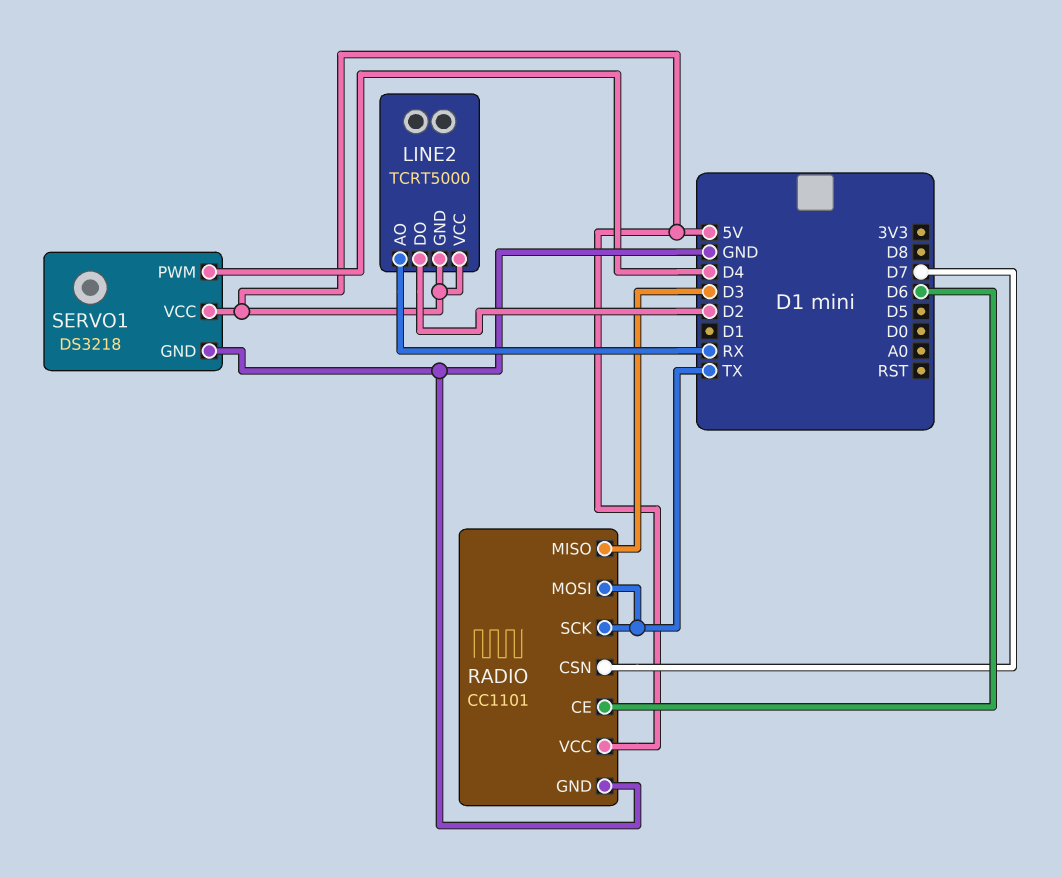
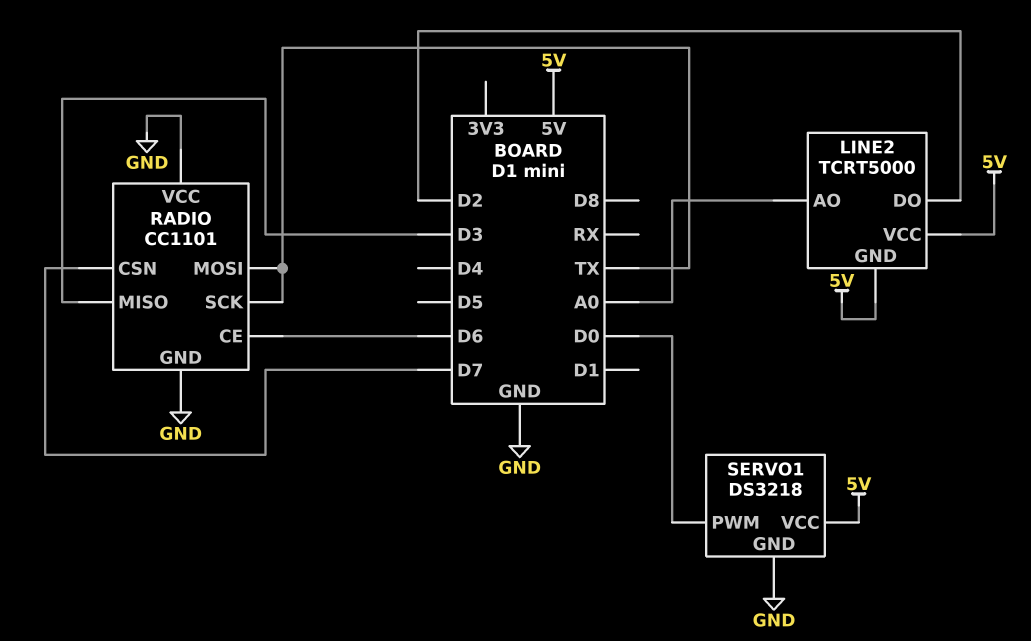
LINE2 pin AO: RX -> A0
RADIO pin VCC: 5V -> GND
SERVO1 pin PWM: D4 -> D0

